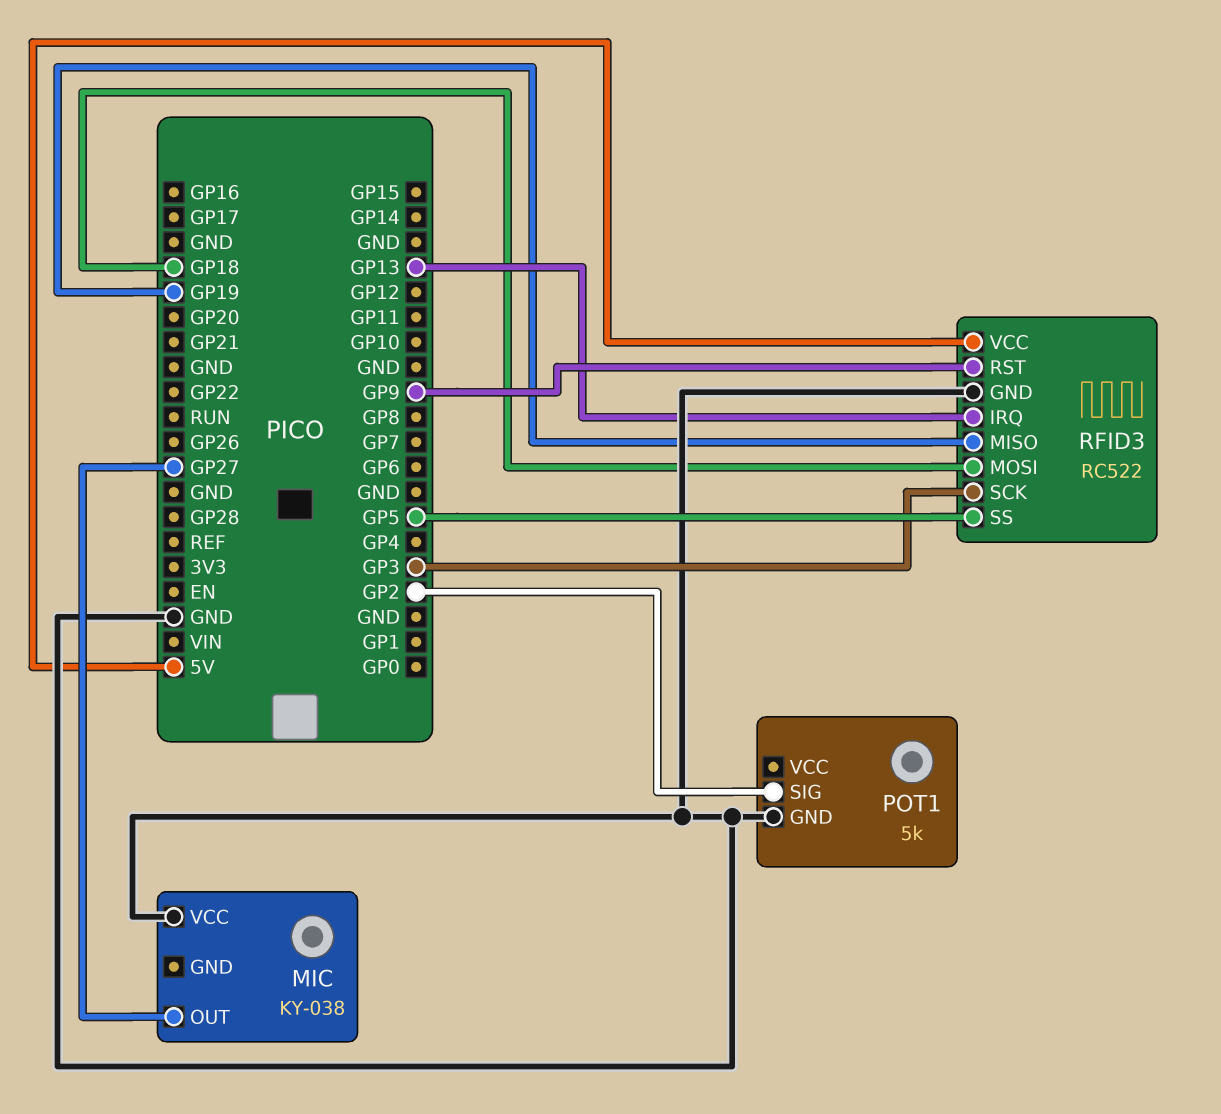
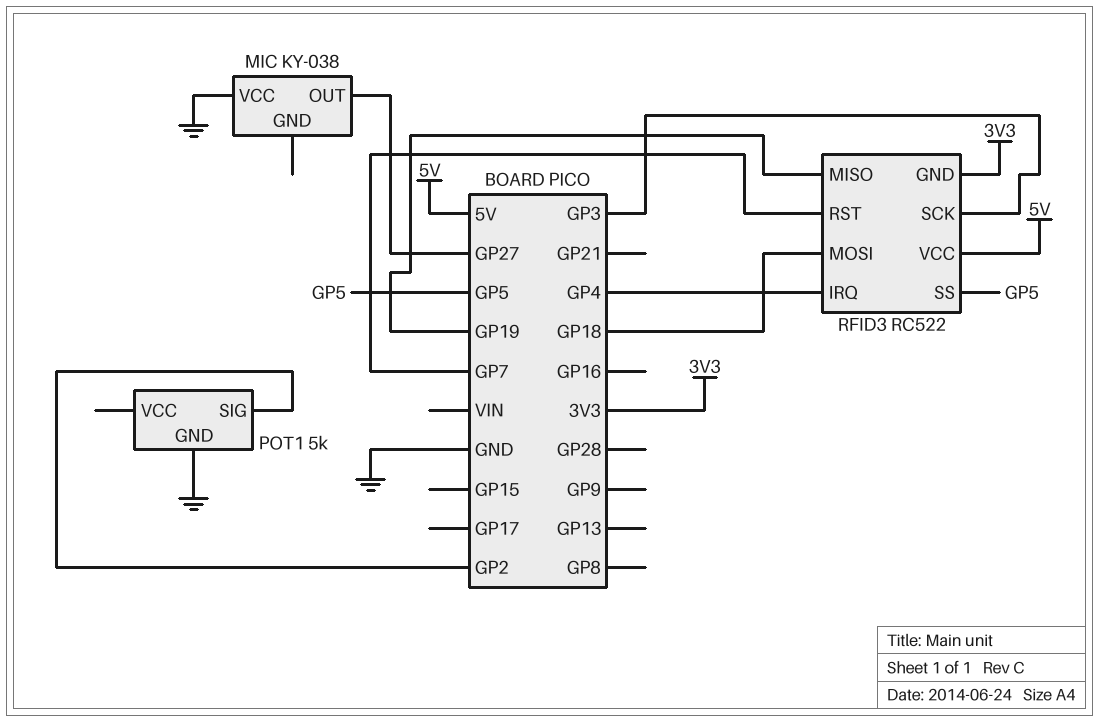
RFID3 pin GND: GND -> 3V3
RFID3 pin IRQ: GP13 -> GP4
RFID3 pin RST: GP9 -> GP7

